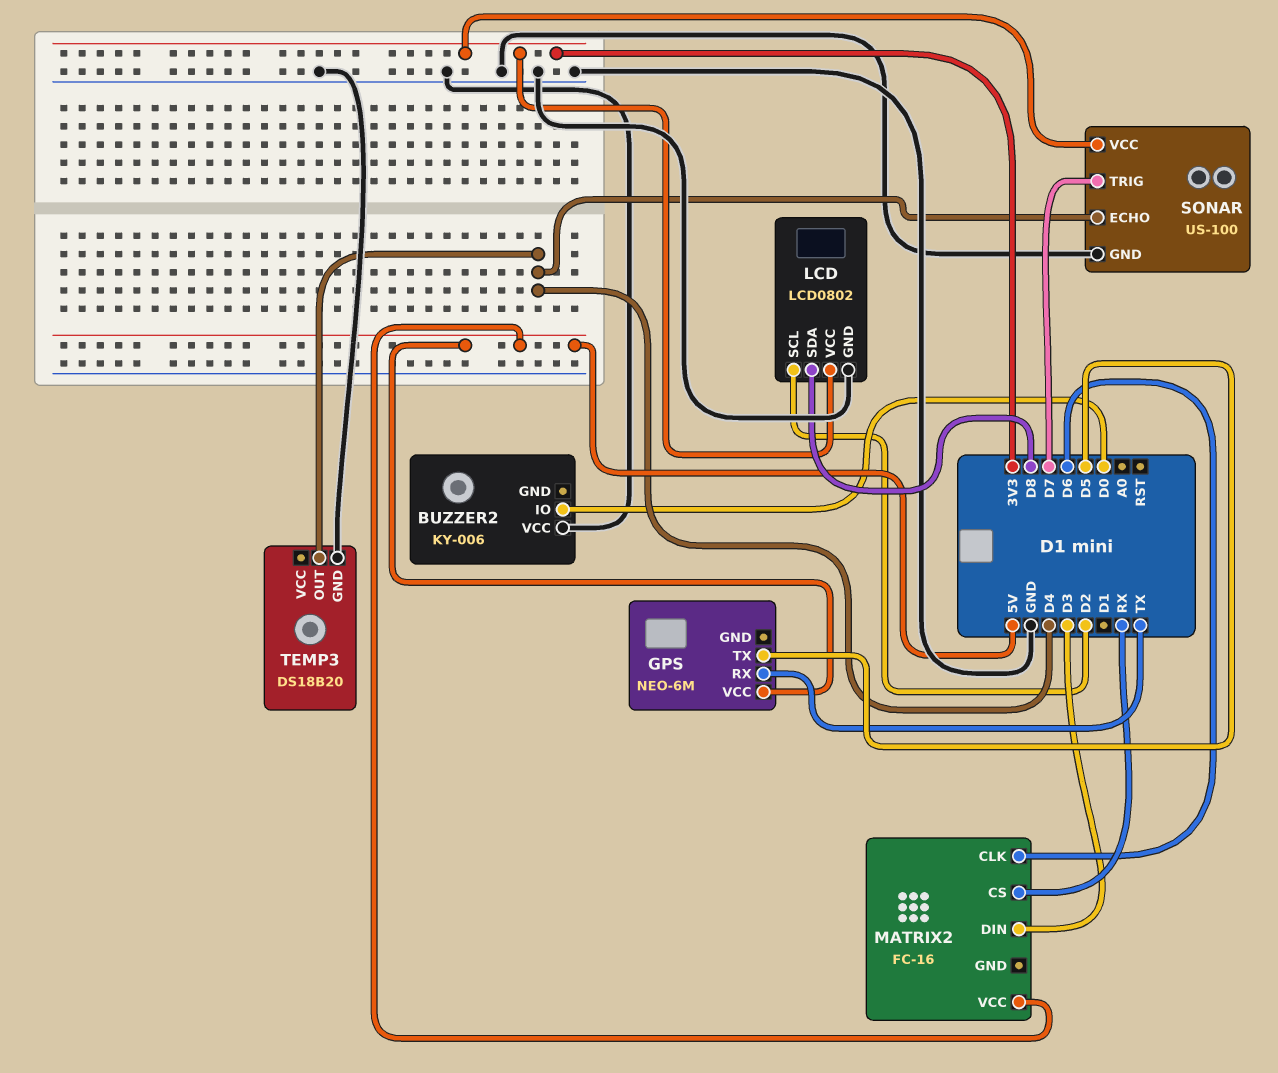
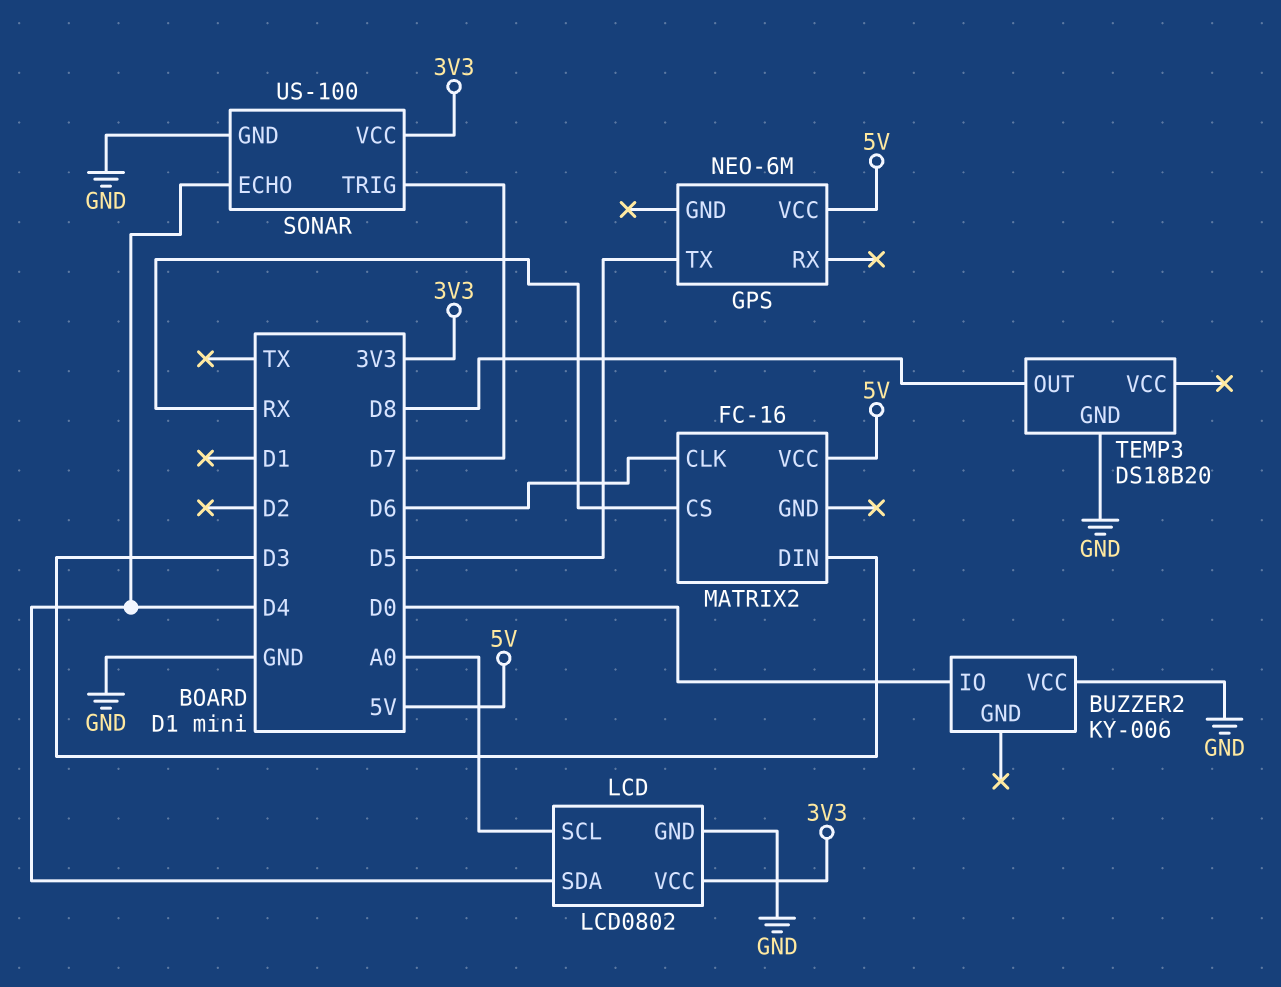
GPS pin RX: TX -> none
LCD pin SCL: D2 -> A0
LCD pin SDA: D8 -> D4
TEMP3 pin OUT: D4 -> D8

